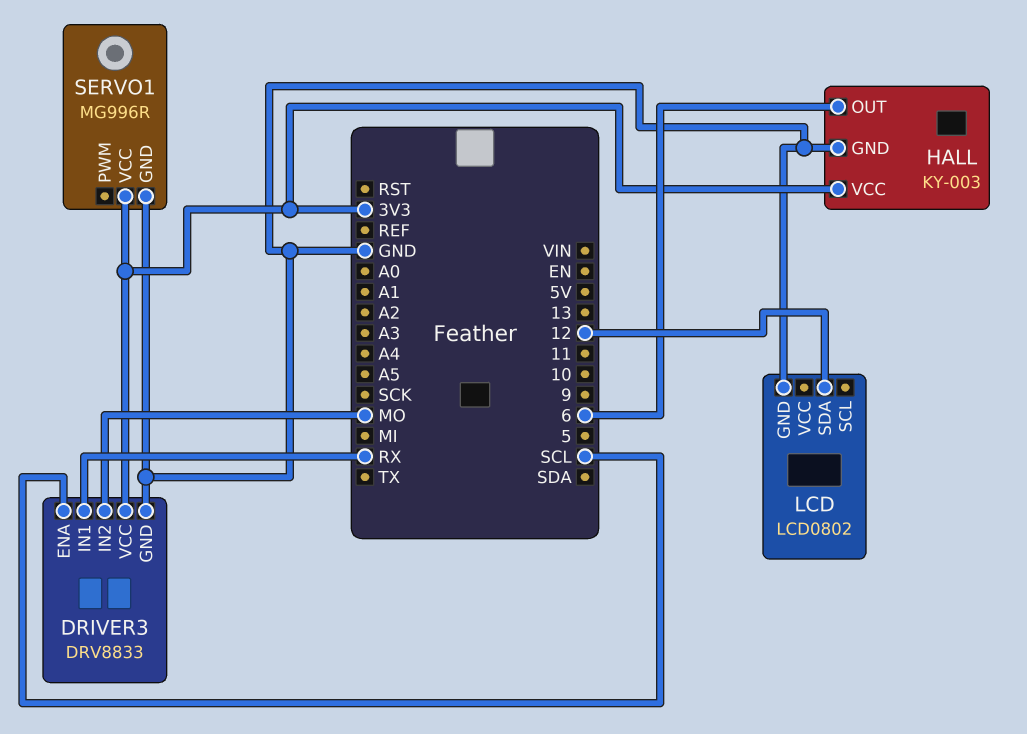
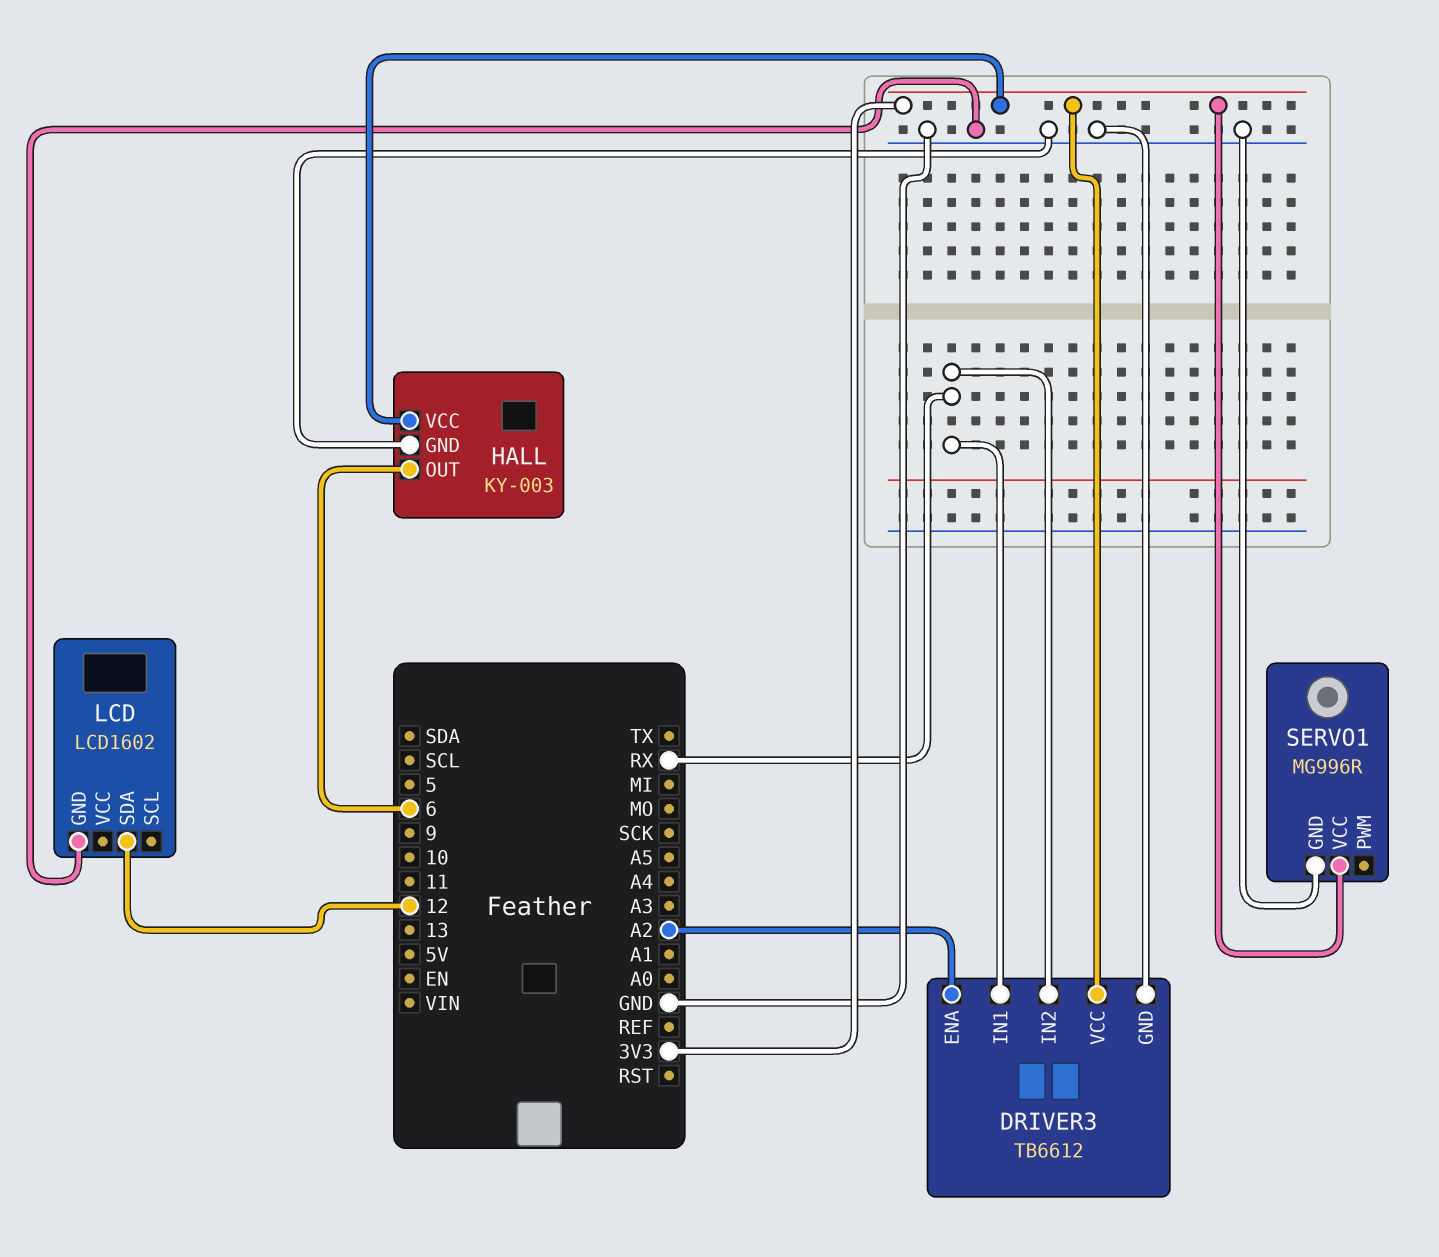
DRIVER3: DRV8833 -> TB6612
DRIVER3 pin ENA: SCL -> A2
DRIVER3 pin IN2: MO -> RX
LCD: LCD0802 -> LCD1602

